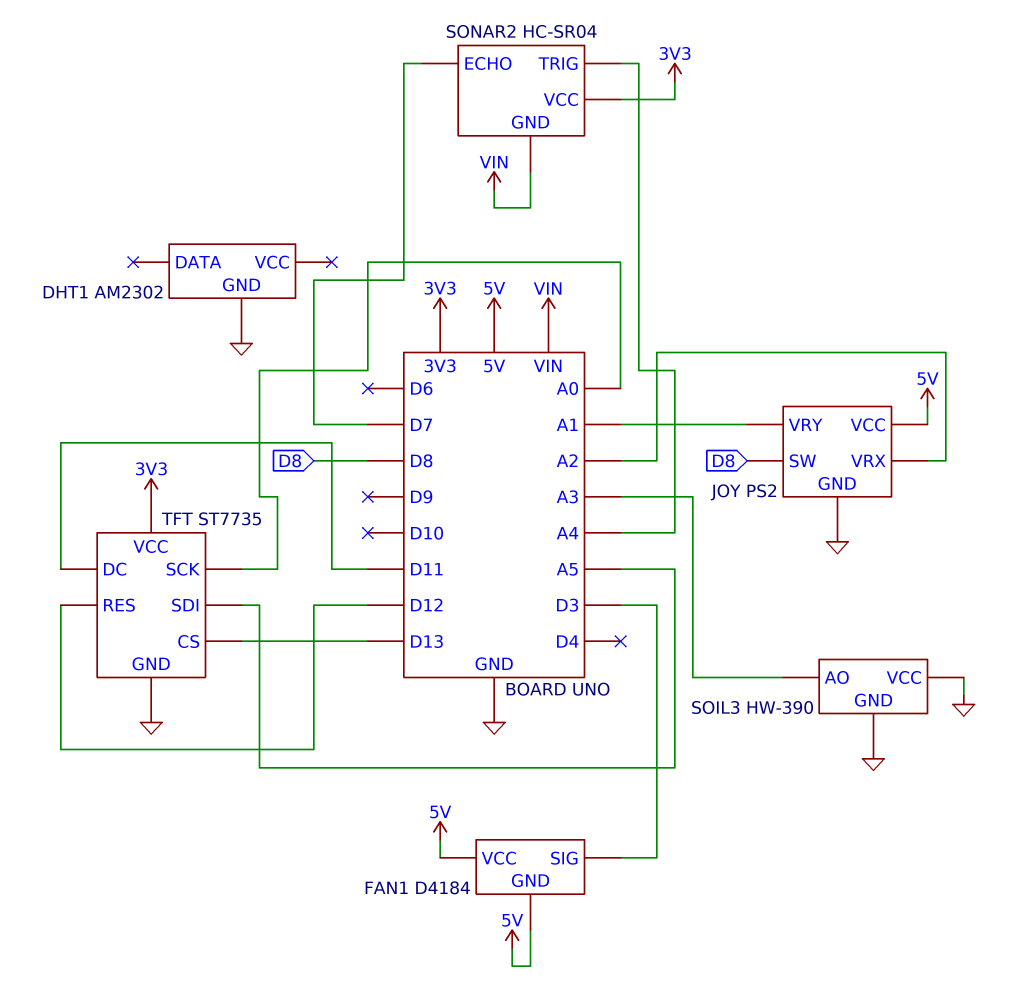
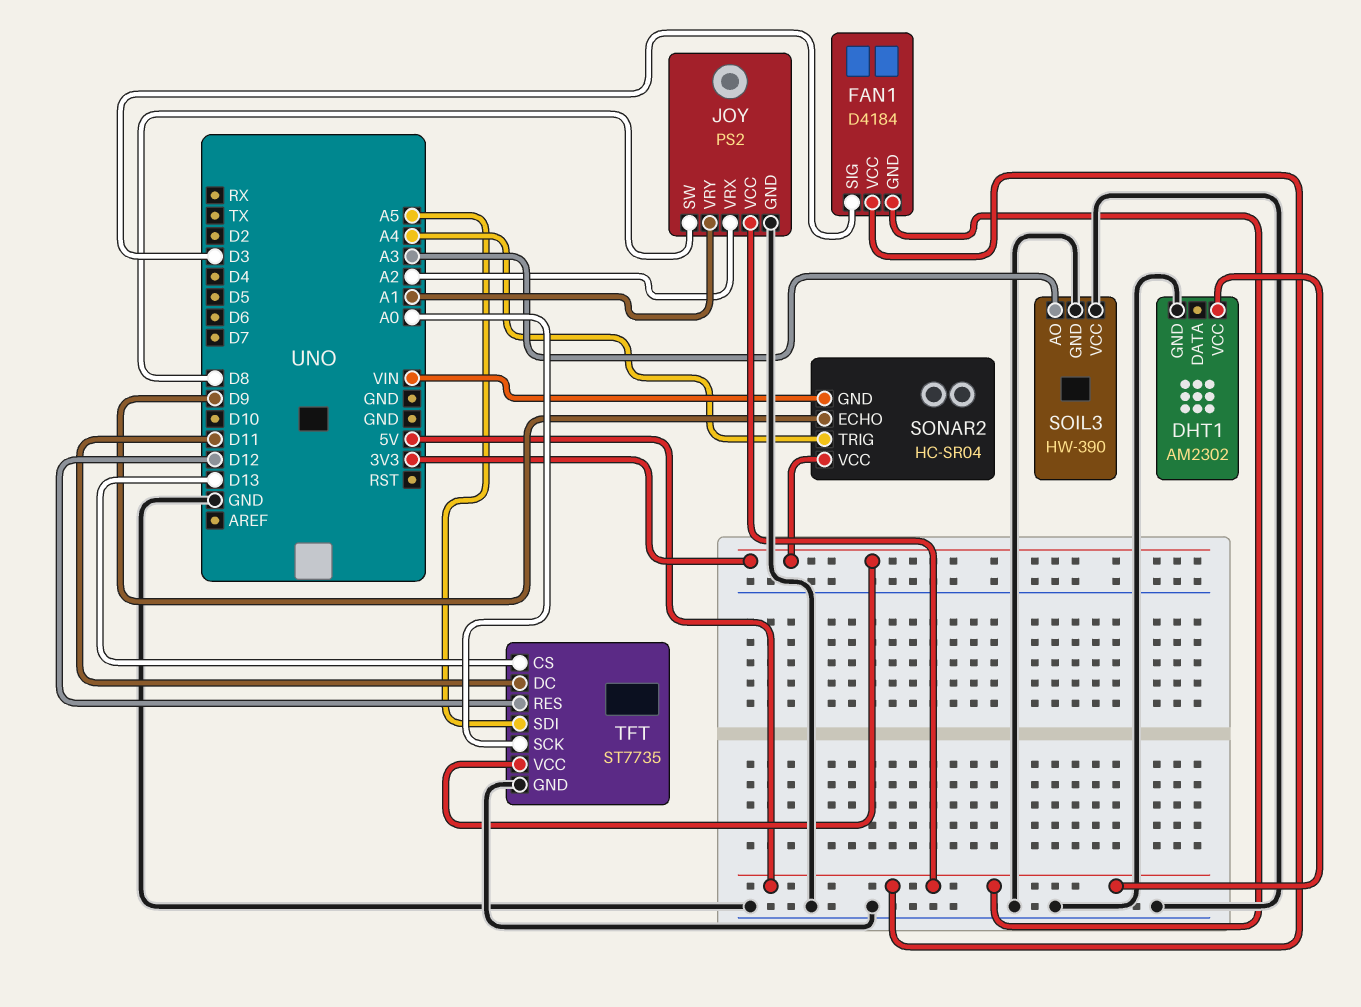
DHT1 pin VCC: none -> 5V
SONAR2 pin ECHO: D7 -> D9

